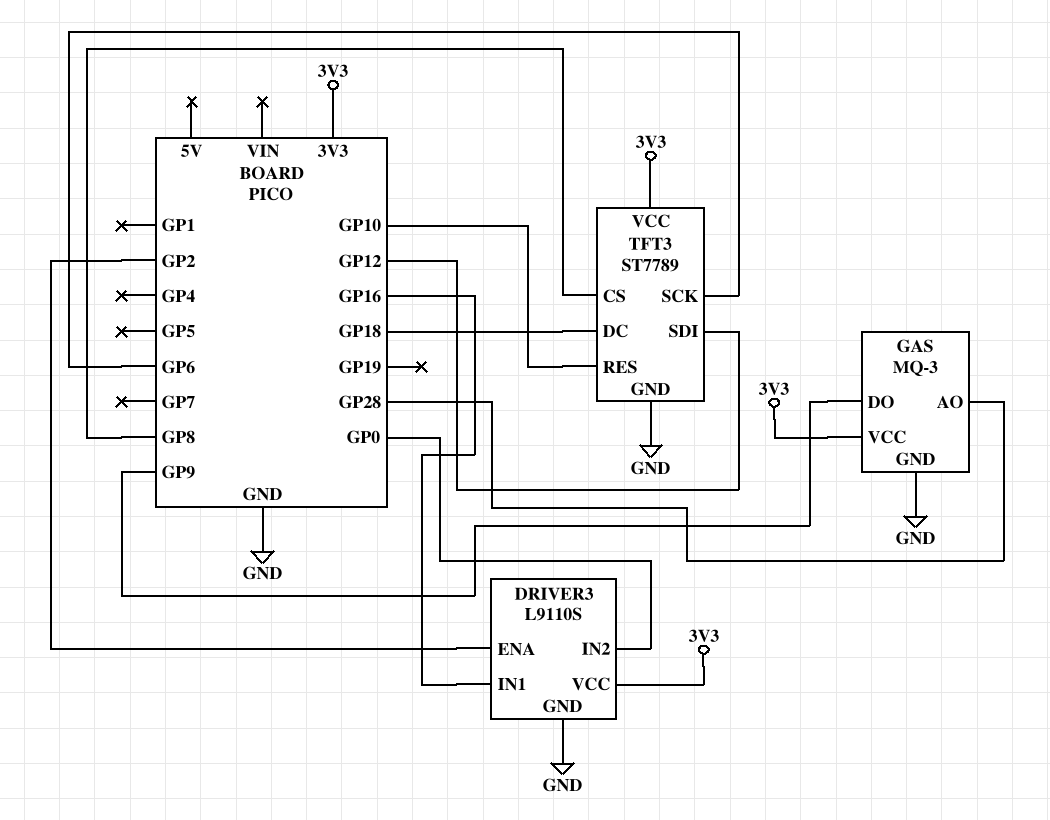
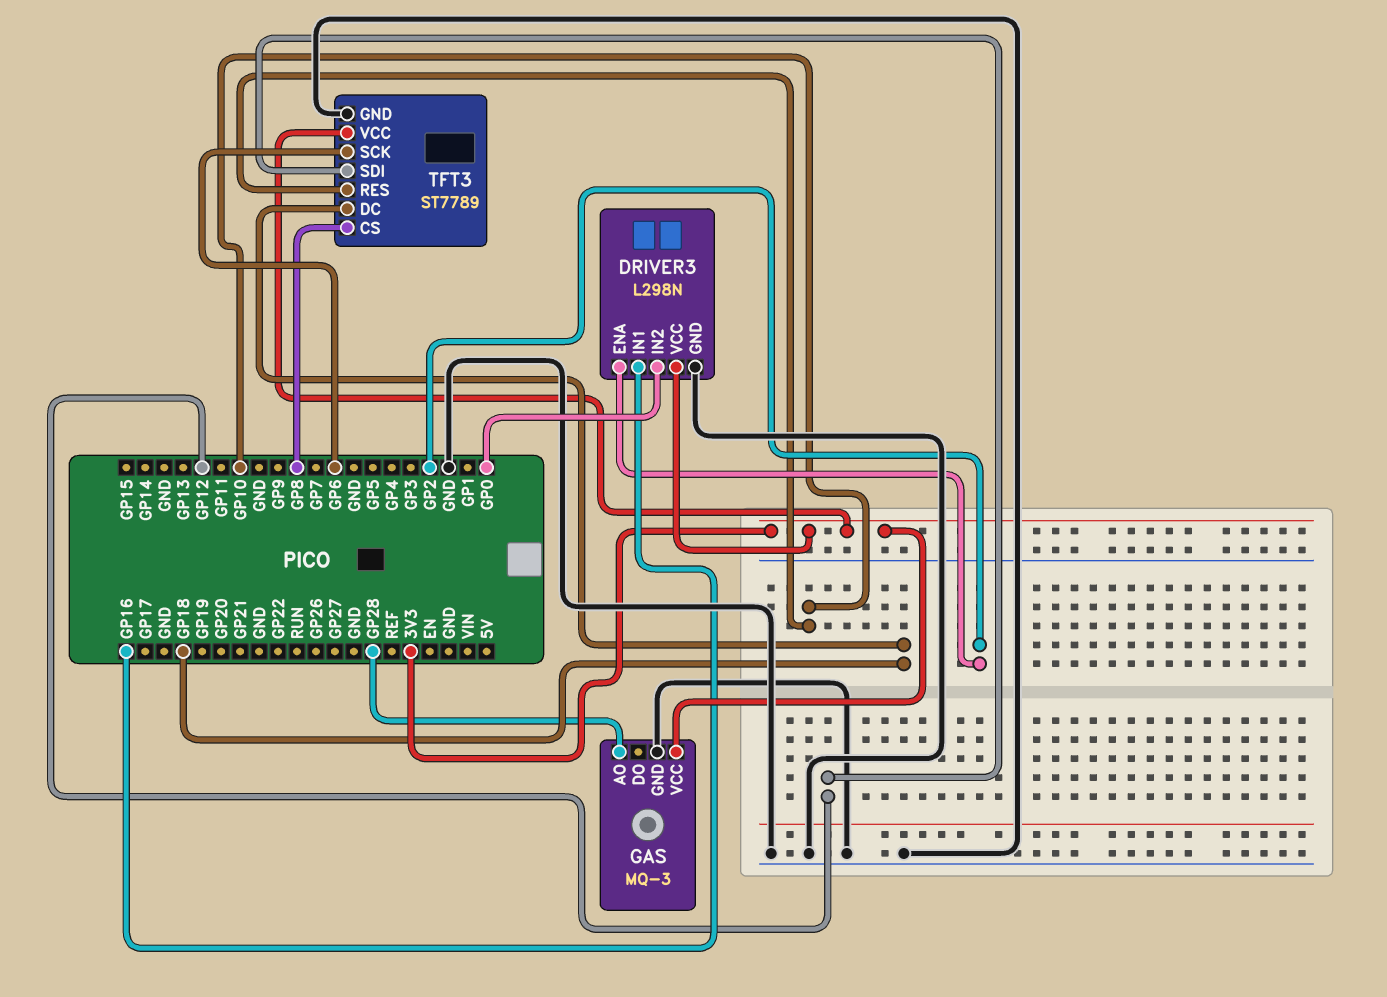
DRIVER3: L9110S -> L298N
GAS pin DO: GP9 -> none

